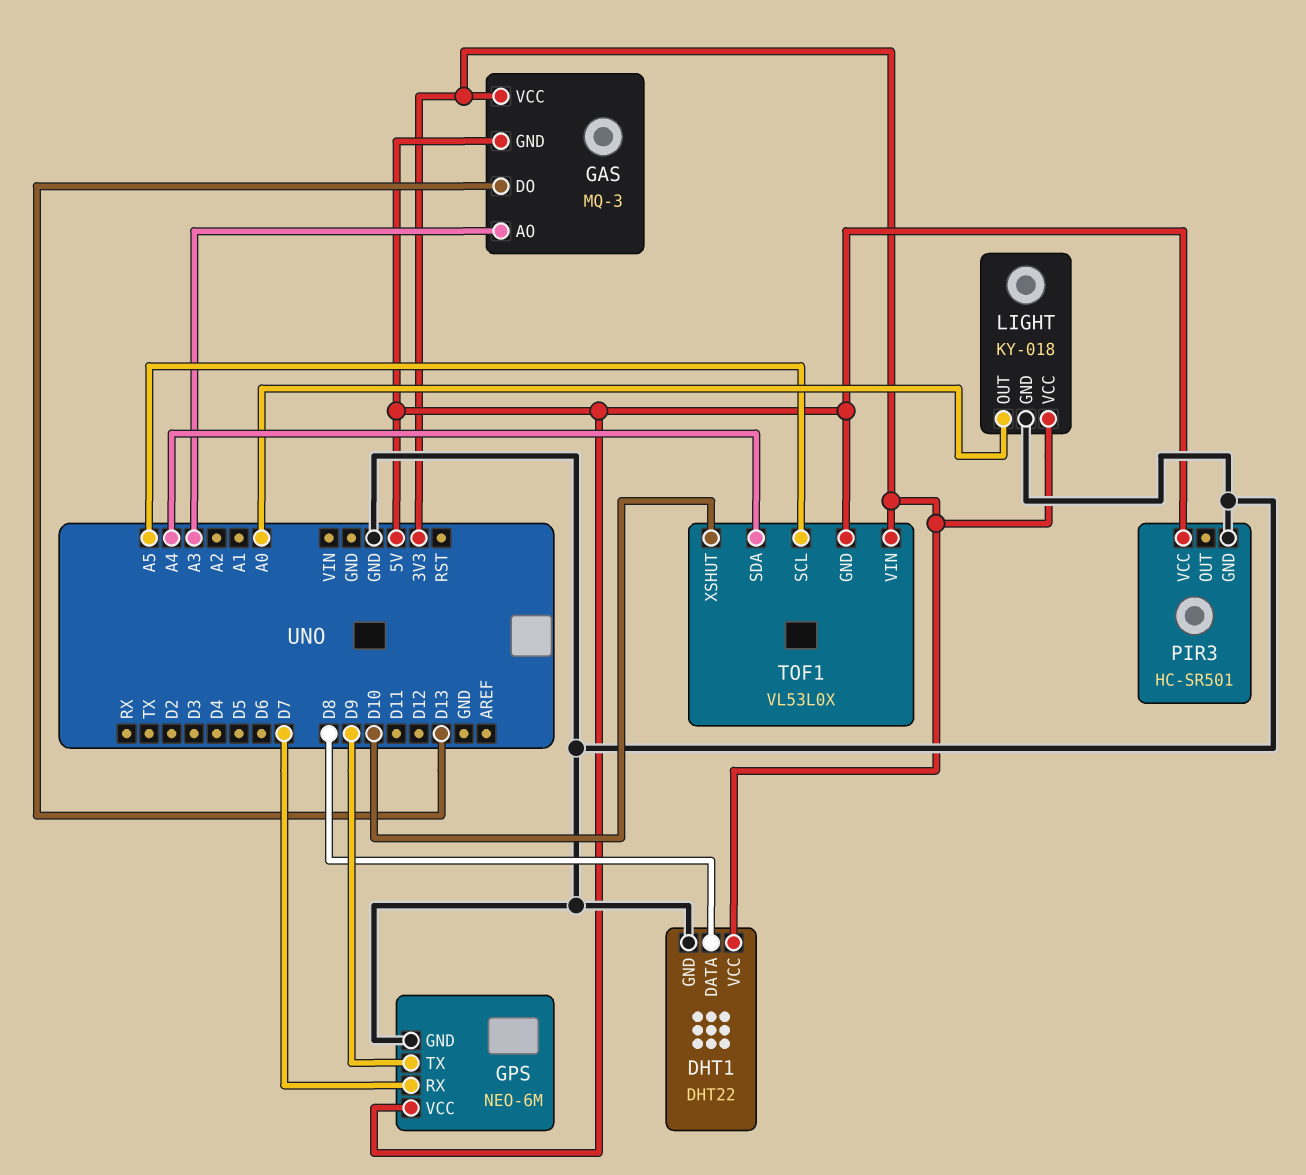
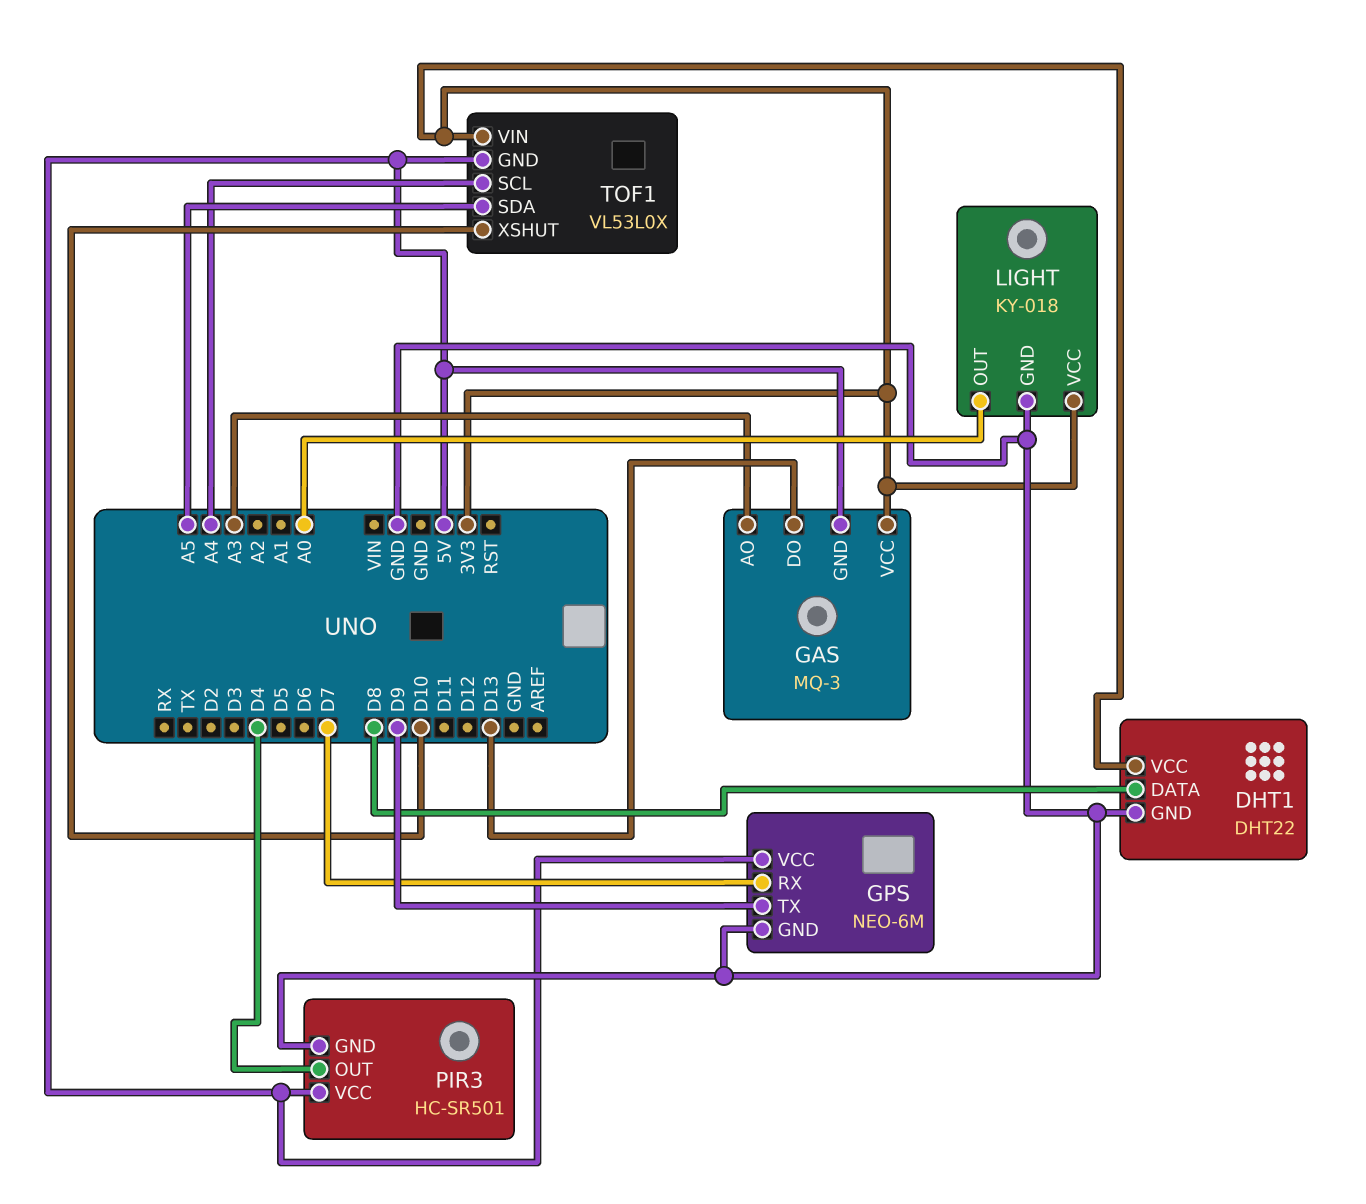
PIR3 pin OUT: none -> D4
TOF1 pin SCL: A5 -> A4
TOF1 pin SDA: A4 -> A5

